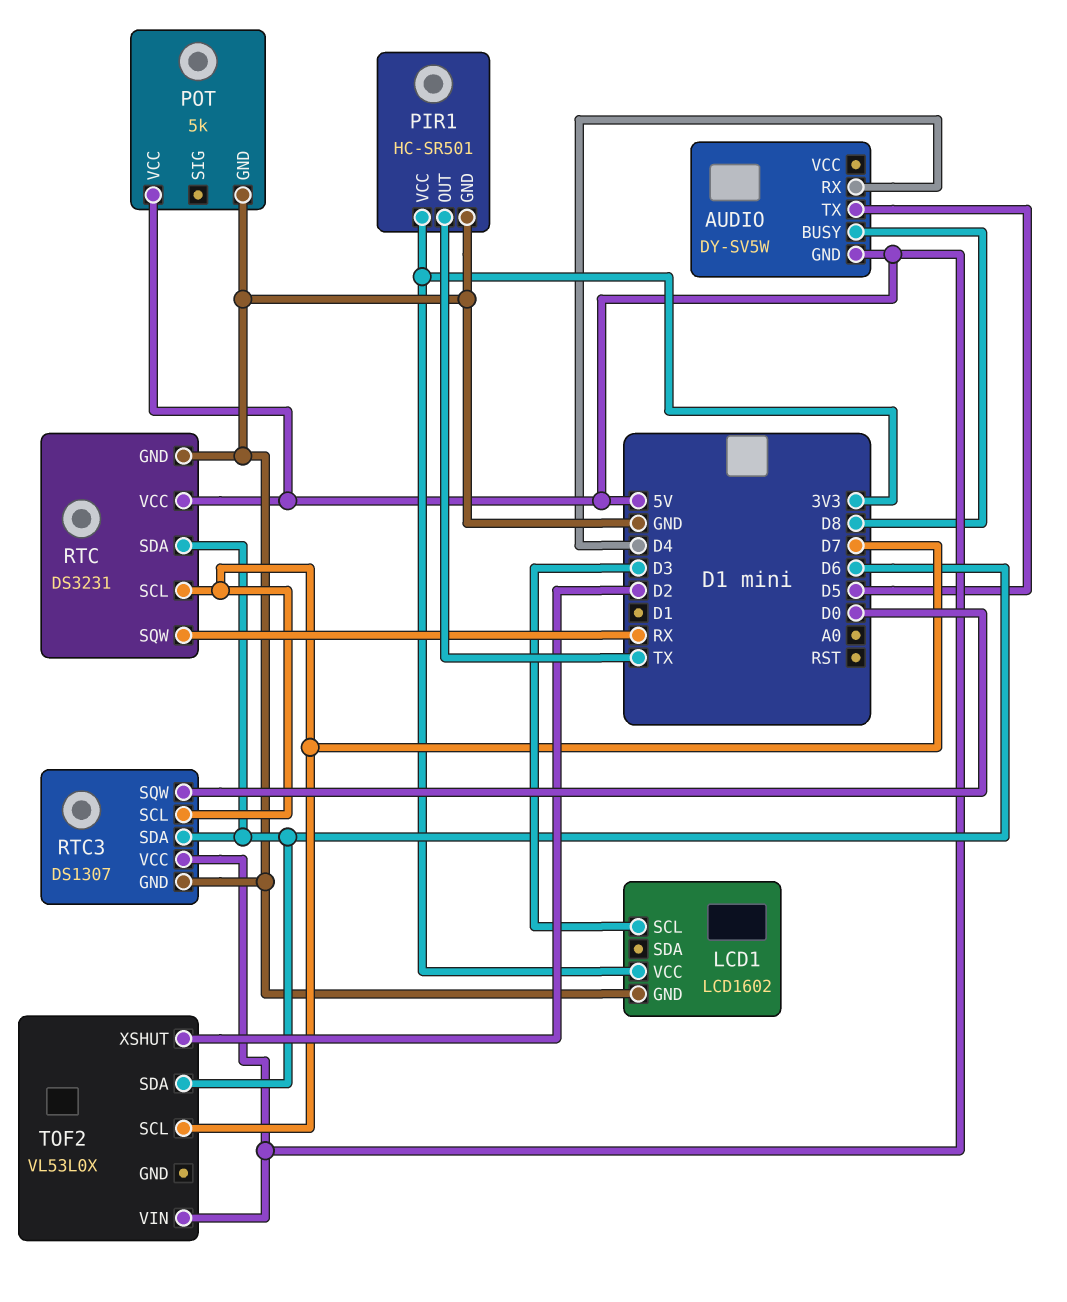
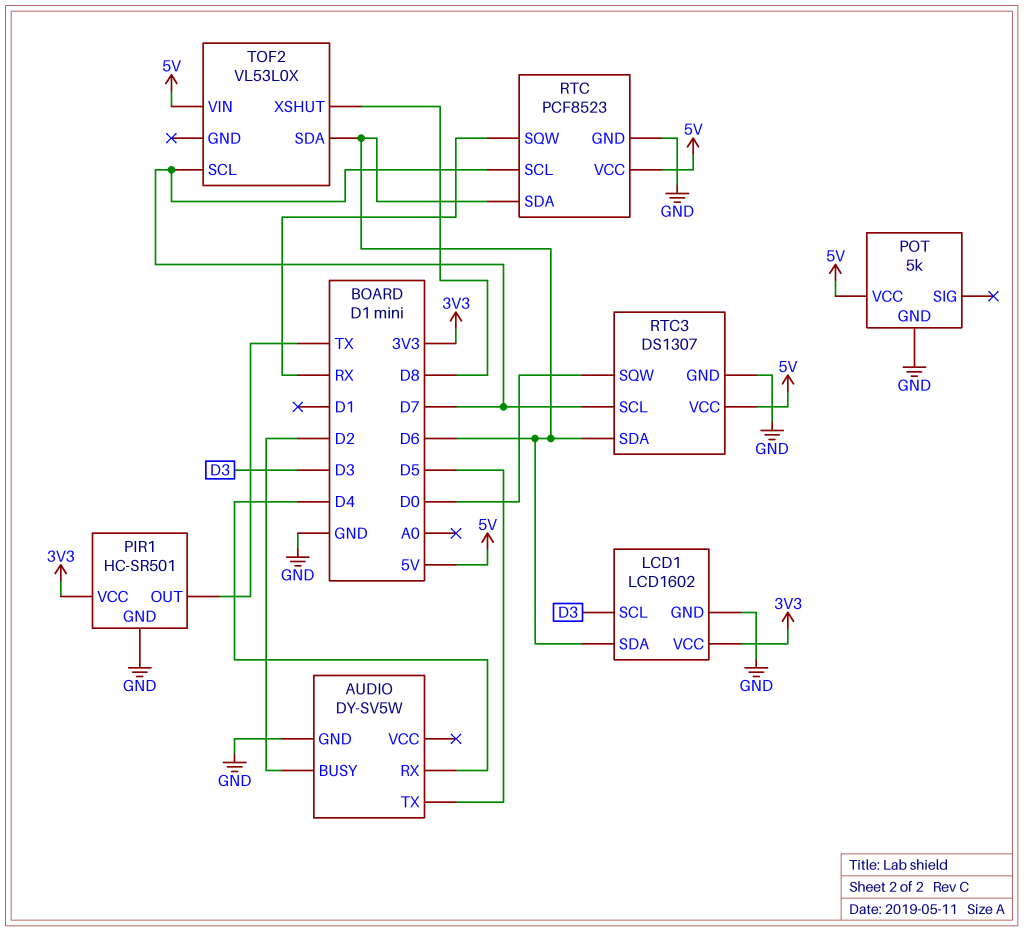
AUDIO pin BUSY: D8 -> D2
AUDIO pin GND: 5V -> GND
LCD1 pin SDA: none -> D6
RTC: DS3231 -> PCF8523
TOF2 pin XSHUT: D2 -> D8

